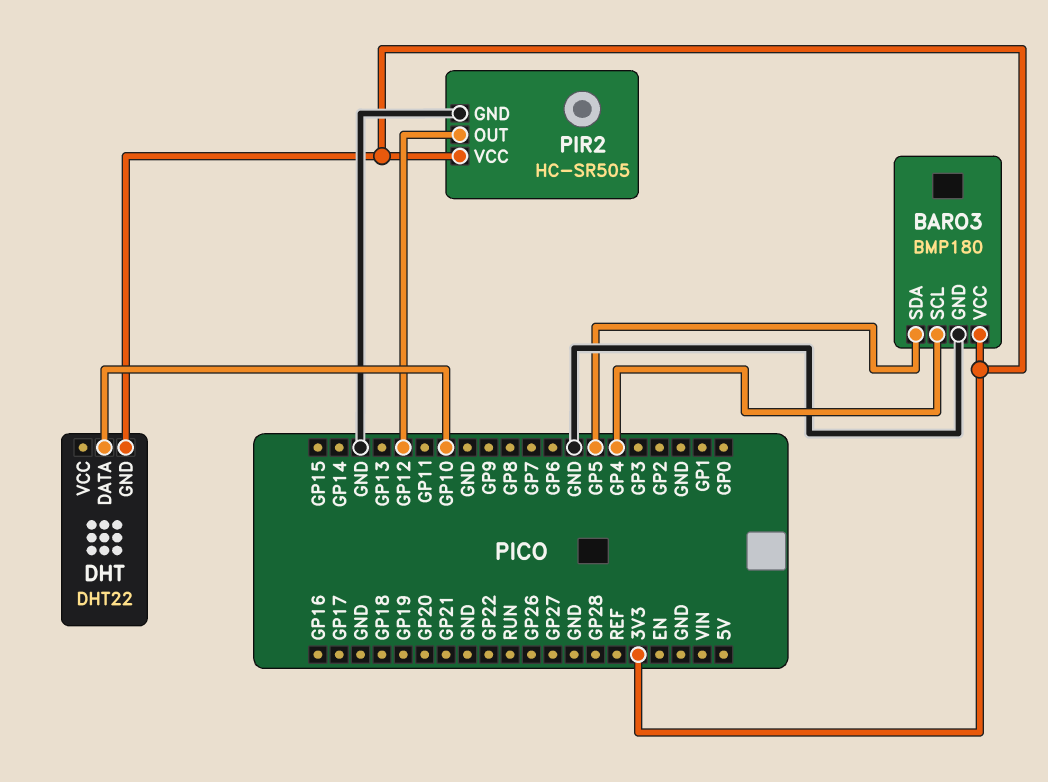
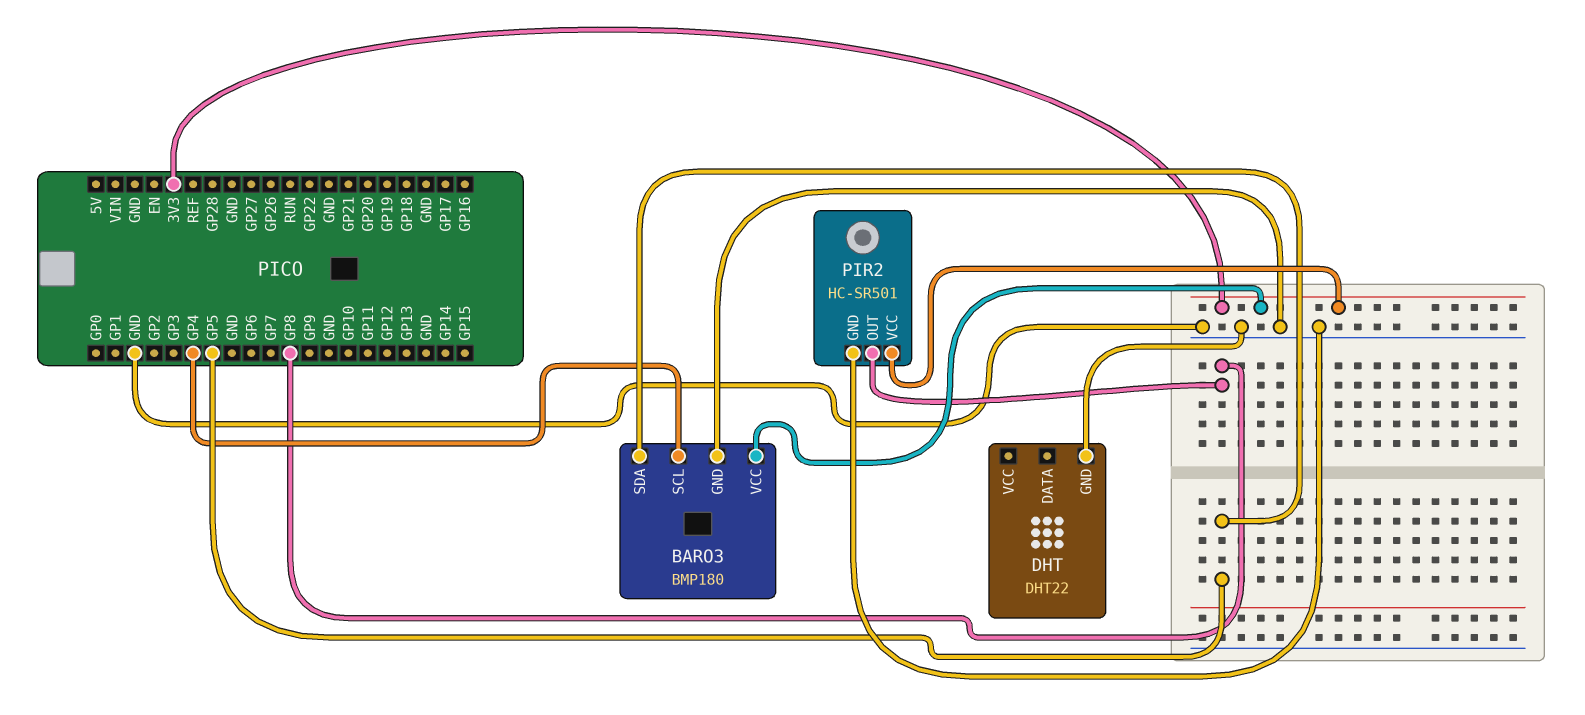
DHT pin DATA: GP10 -> none
DHT pin GND: 3V3 -> GND
PIR2: HC-SR505 -> HC-SR501
PIR2 pin OUT: GP12 -> GP8

